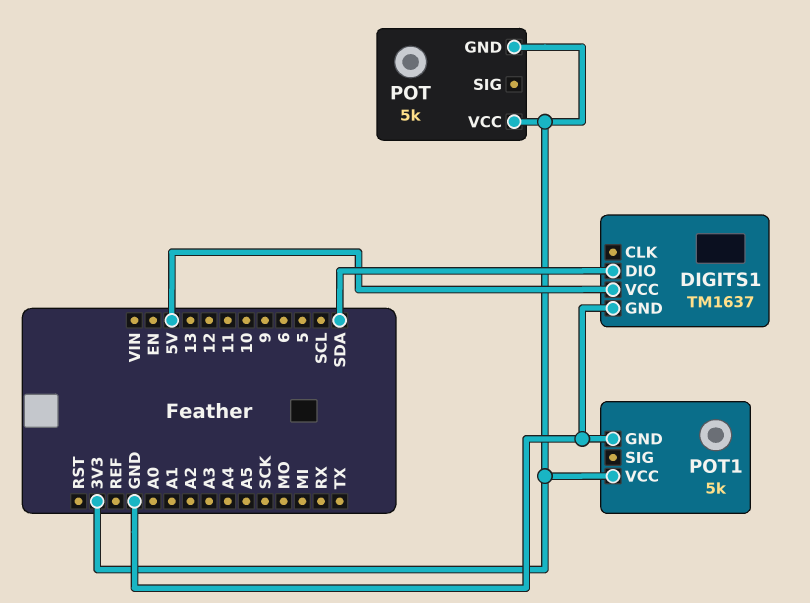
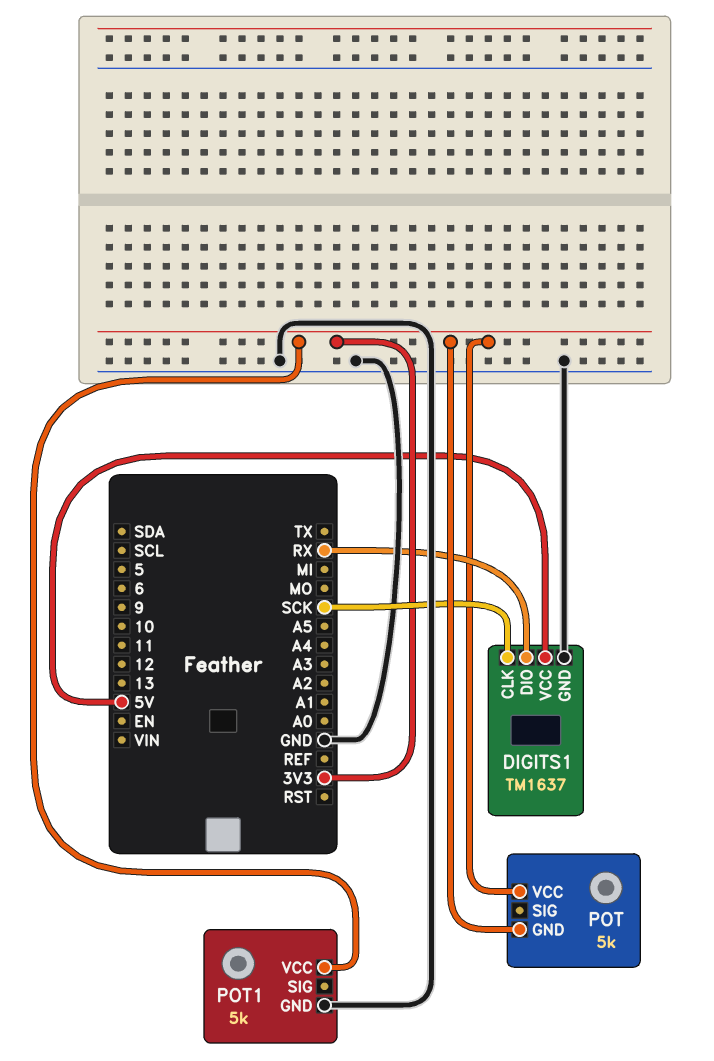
DIGITS1 pin CLK: none -> SCK
DIGITS1 pin DIO: SDA -> RX

